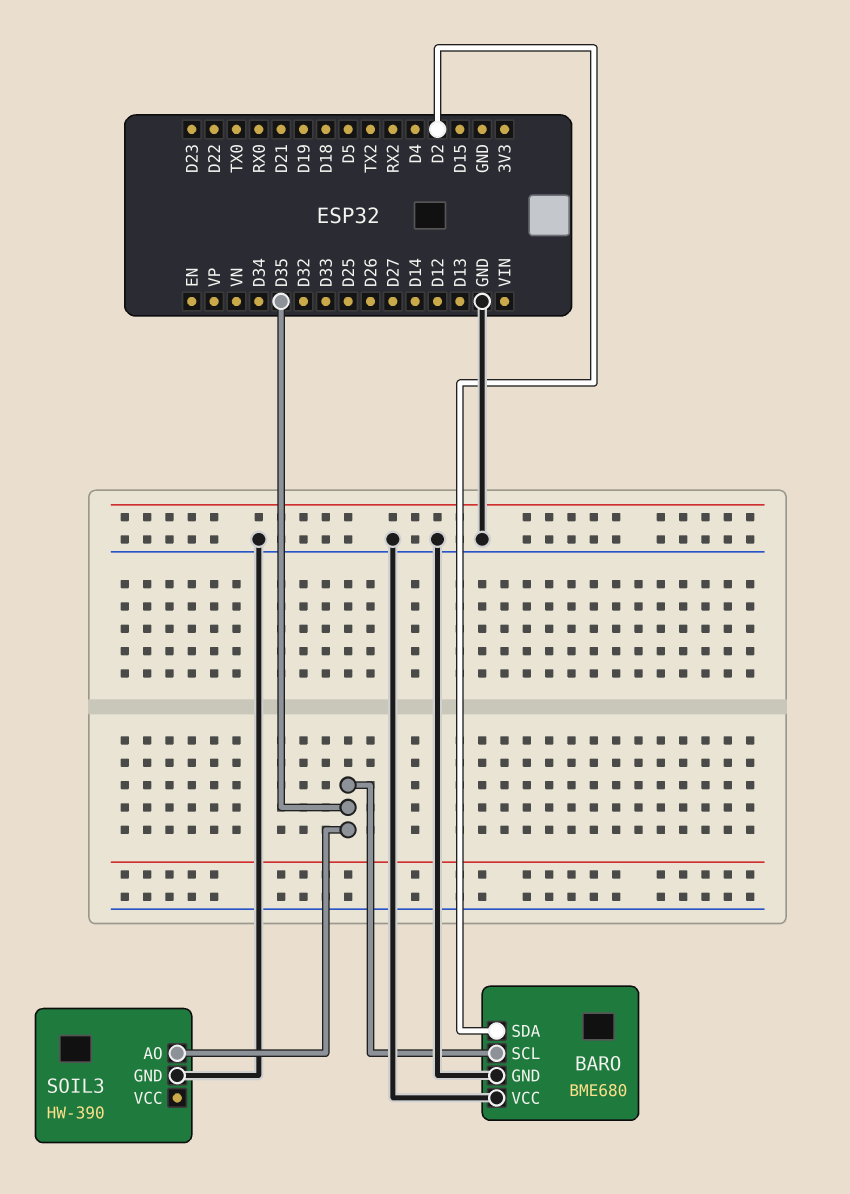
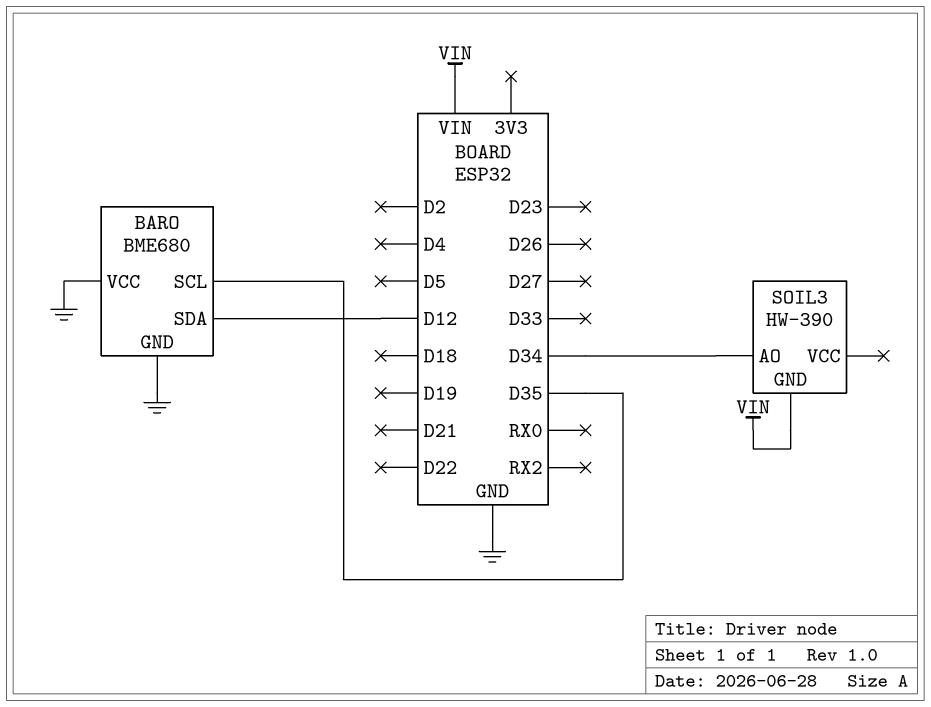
BARO pin SDA: D2 -> D12
SOIL3 pin AO: D35 -> D34
SOIL3 pin GND: GND -> VIN

